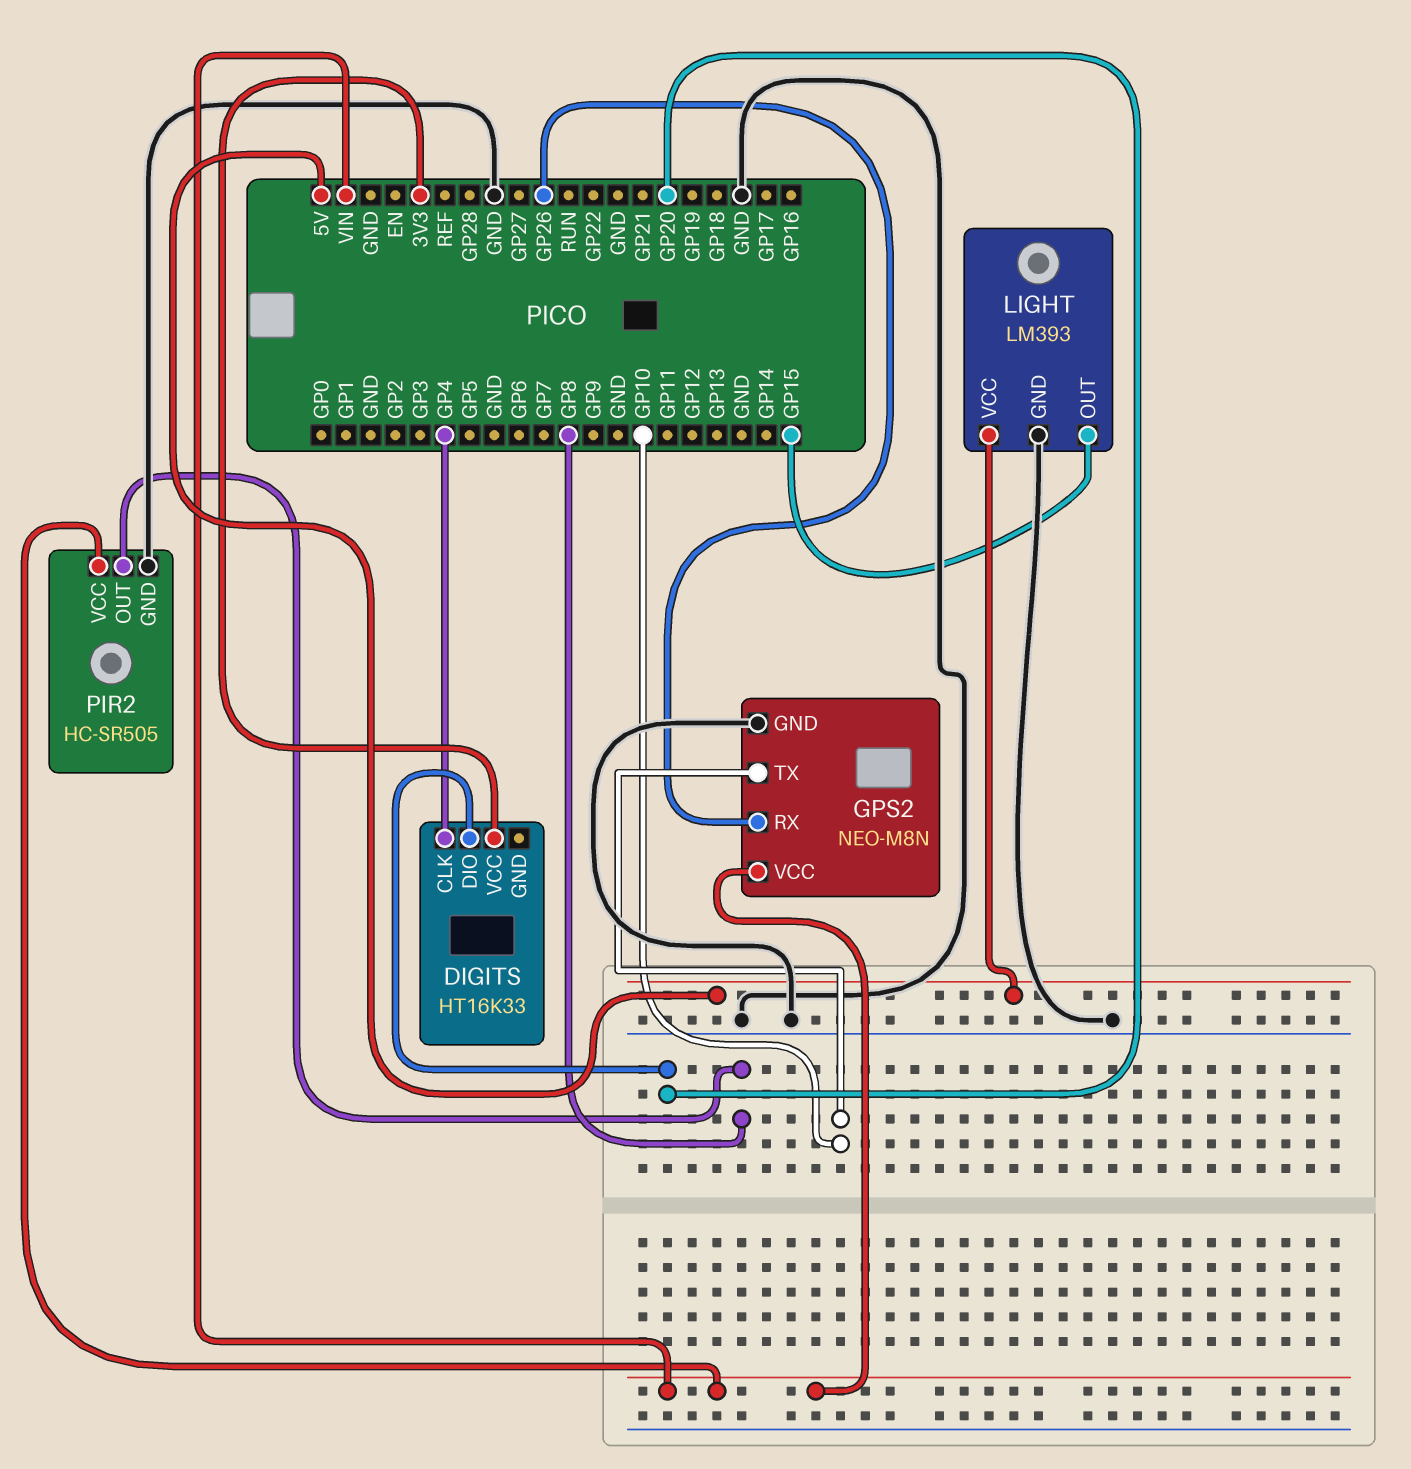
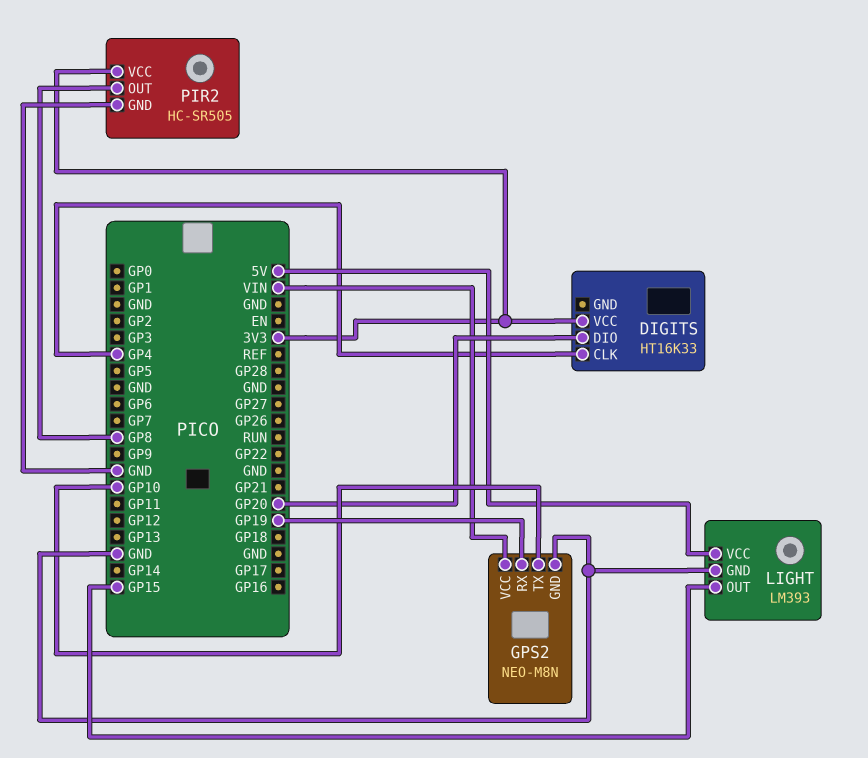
GPS2 pin RX: GP26 -> GP19
PIR2 pin VCC: VIN -> 3V3

